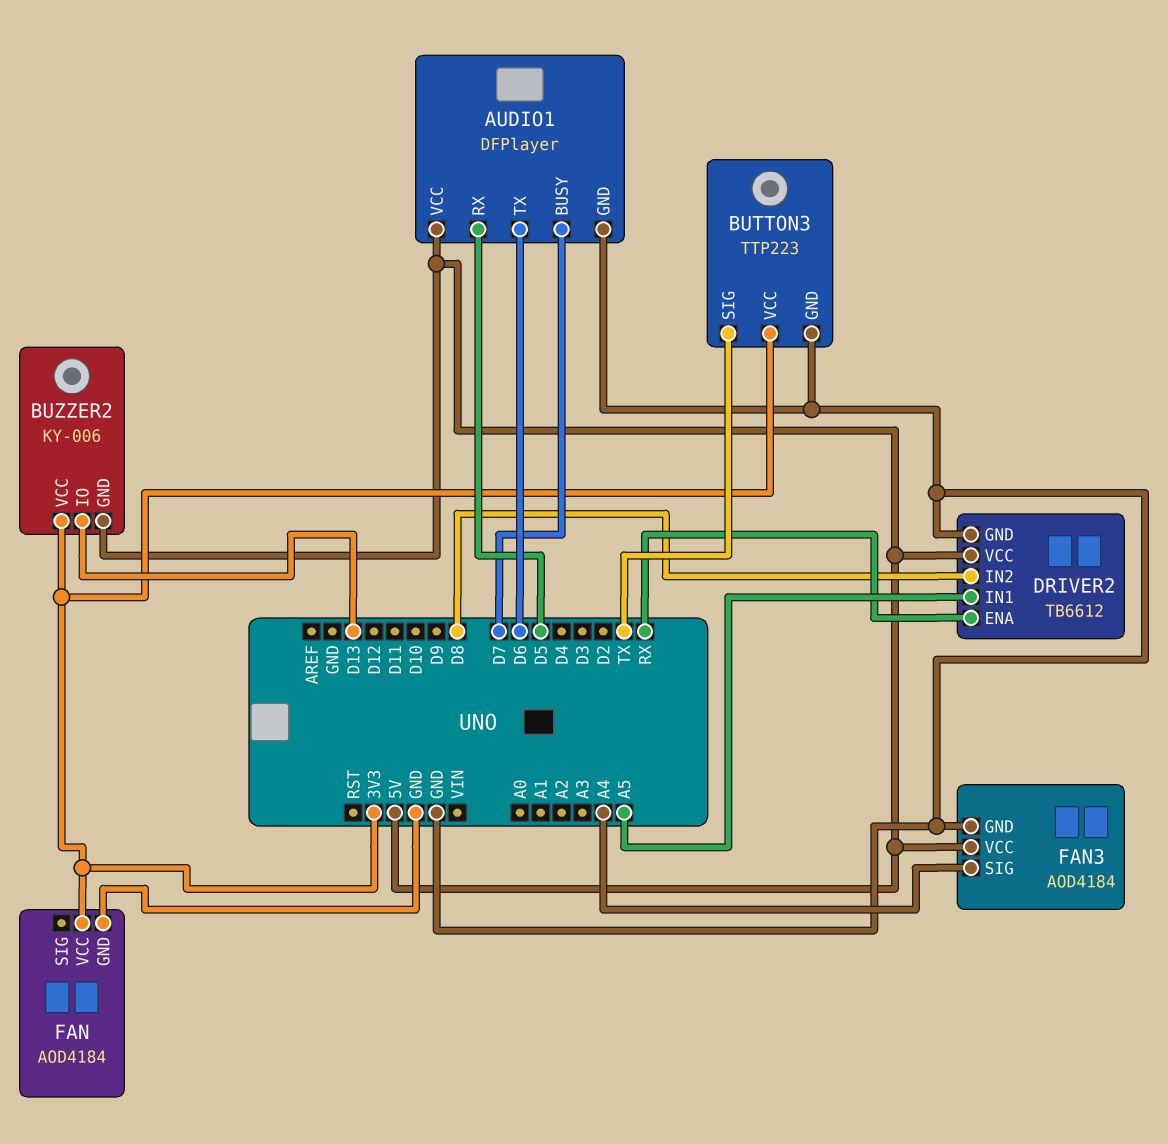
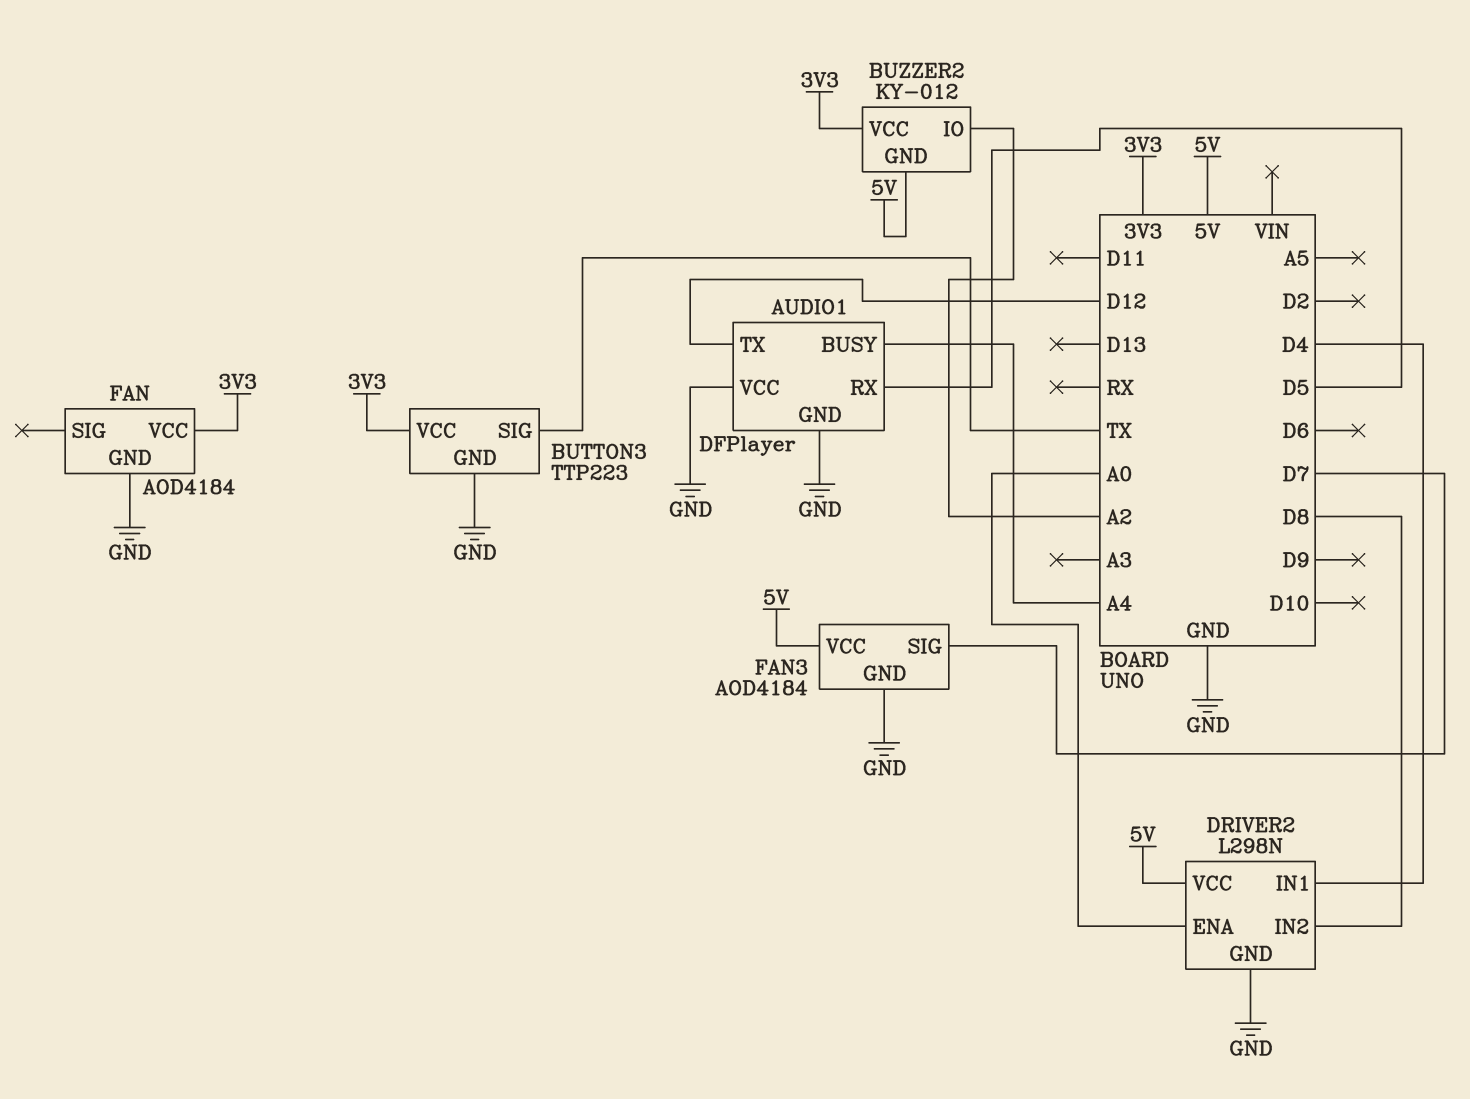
AUDIO1 pin BUSY: D7 -> A4
AUDIO1 pin TX: D6 -> D12
AUDIO1 pin VCC: 5V -> GND
BUZZER2: KY-006 -> KY-012
BUZZER2 pin IO: D13 -> A2
DRIVER2: TB6612 -> L298N
DRIVER2 pin ENA: RX -> A0
DRIVER2 pin IN1: A5 -> D4
FAN3 pin SIG: A4 -> D7

